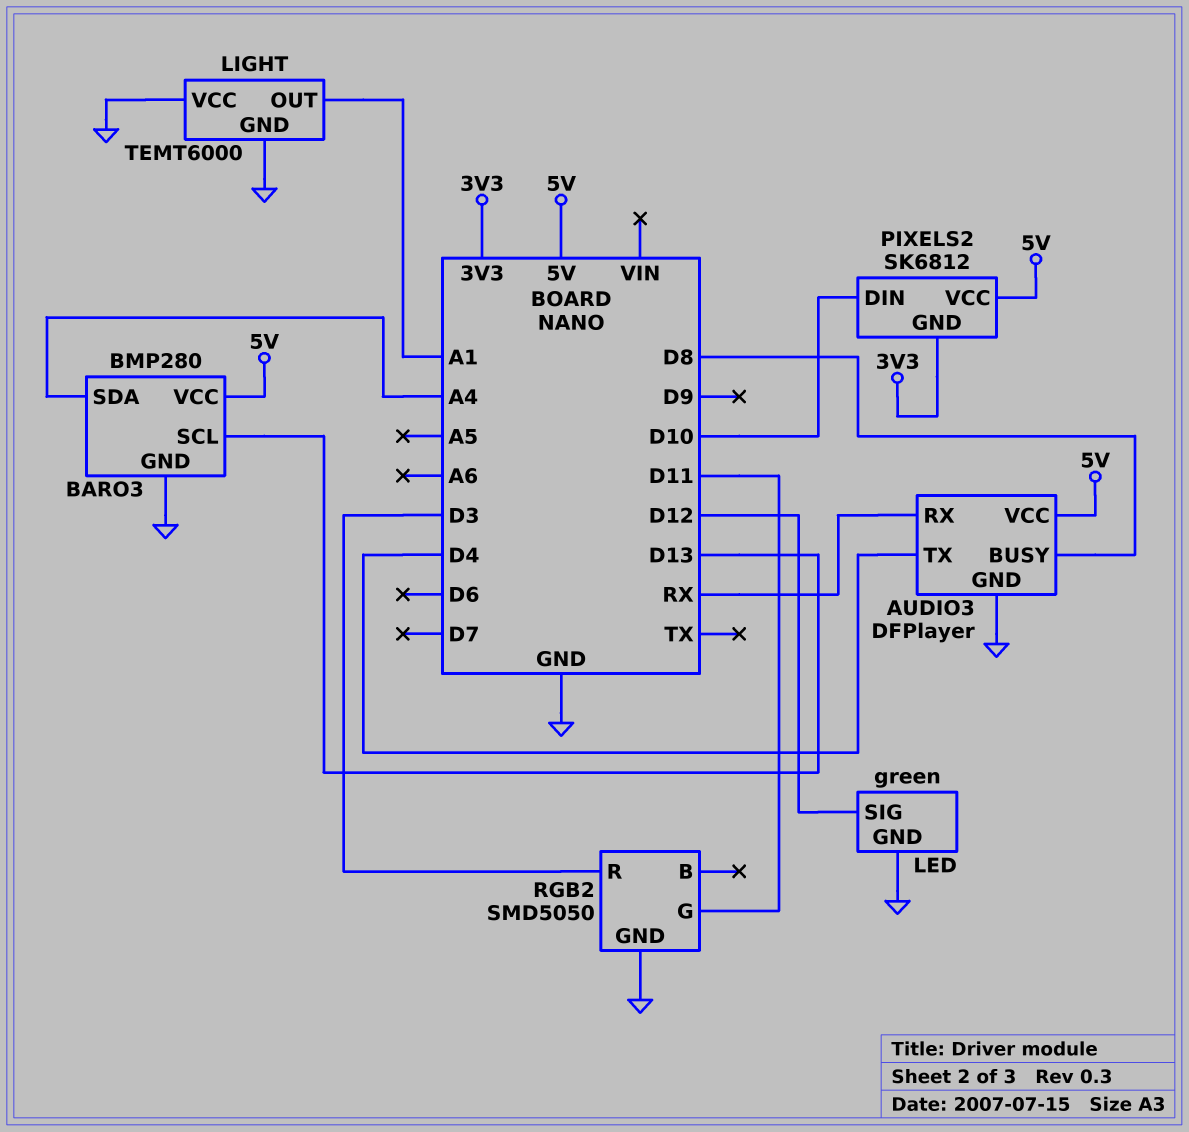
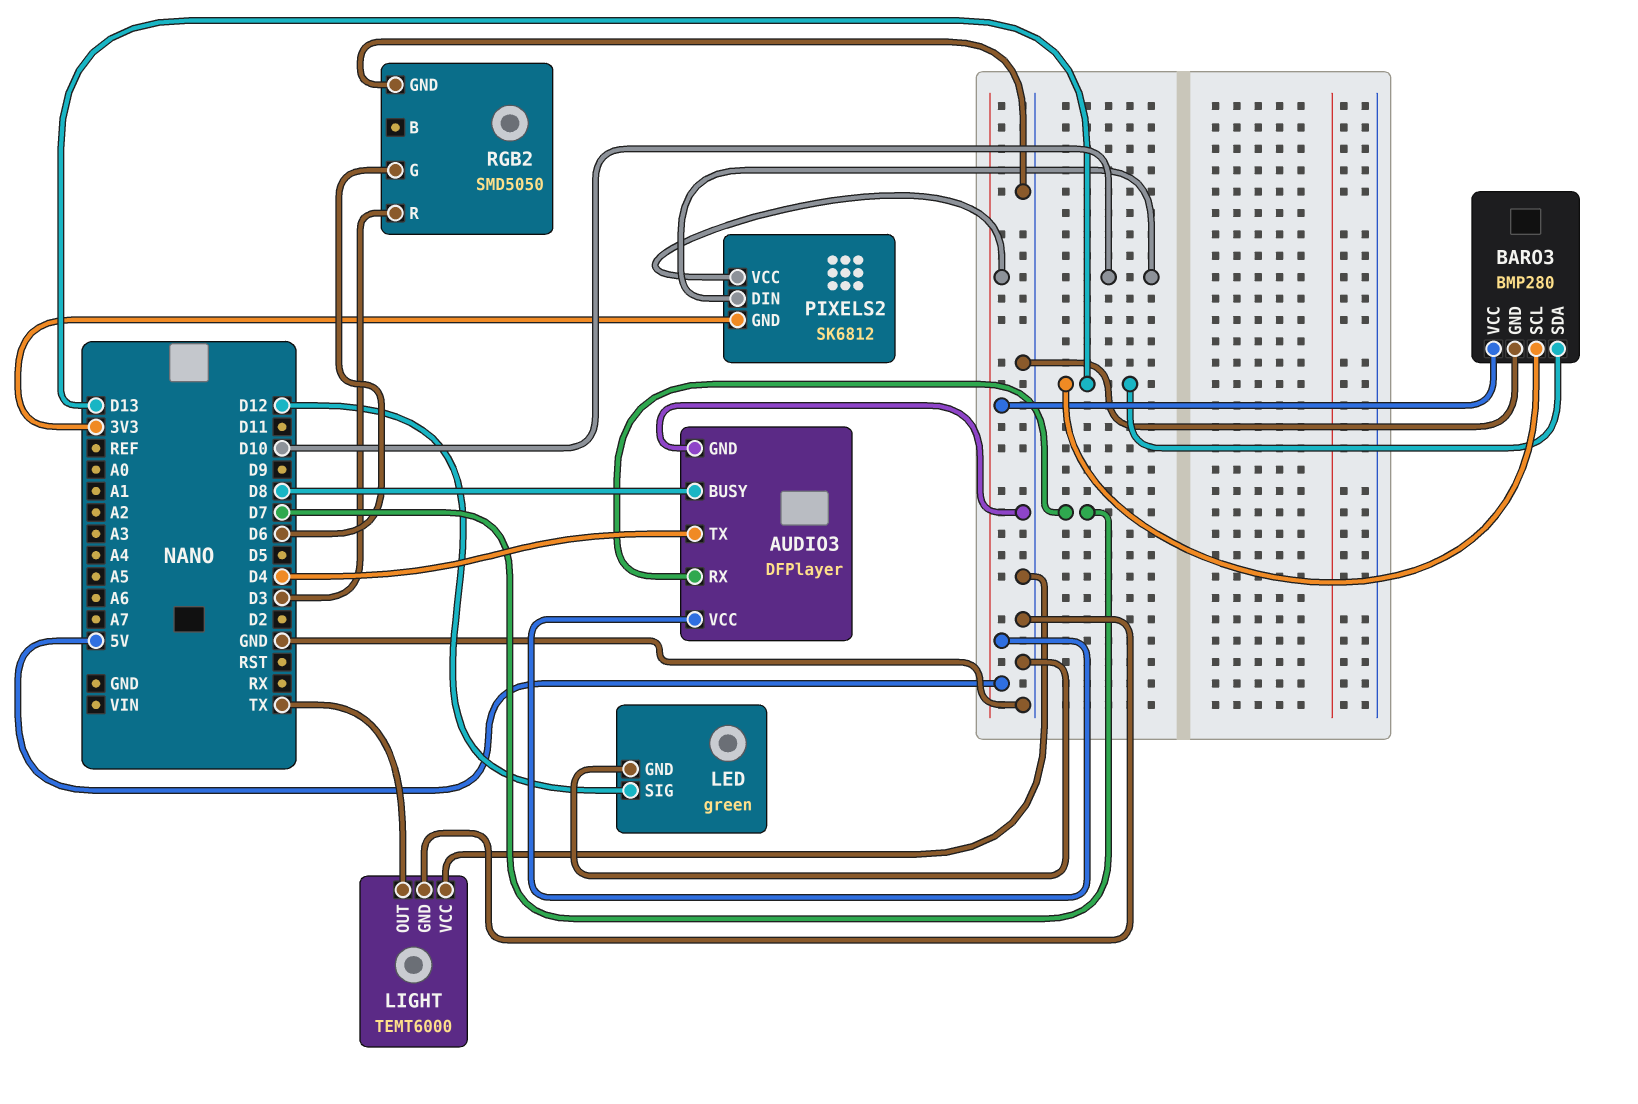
AUDIO3 pin RX: RX -> D7
BARO3 pin SDA: A4 -> D13
LIGHT pin OUT: A1 -> TX
RGB2 pin G: D11 -> D6

